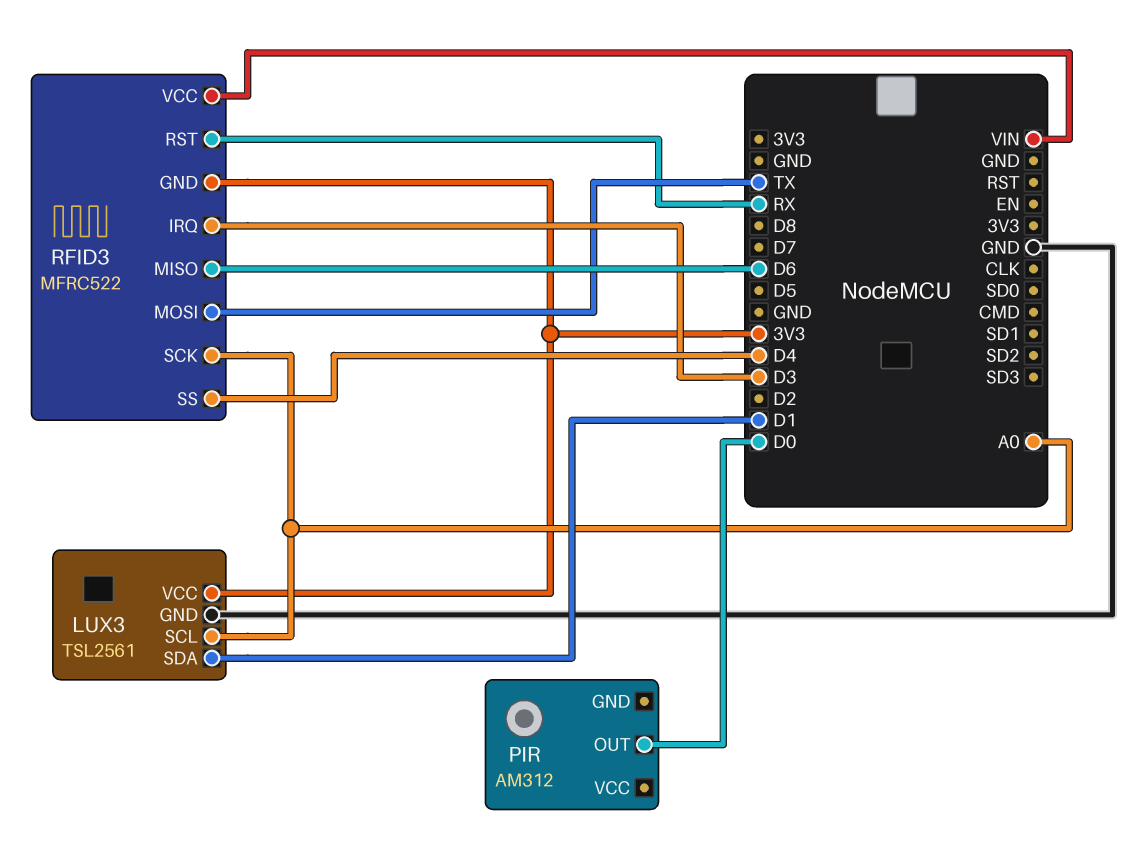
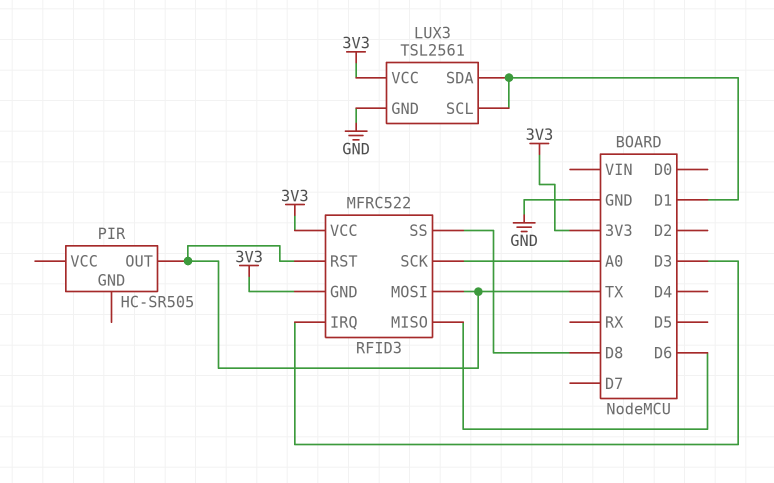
LUX3 pin SCL: A0 -> D1
PIR: AM312 -> HC-SR505
PIR pin OUT: D0 -> TX
RFID3 pin RST: RX -> TX
RFID3 pin SS: D4 -> D8
RFID3 pin VCC: VIN -> 3V3

